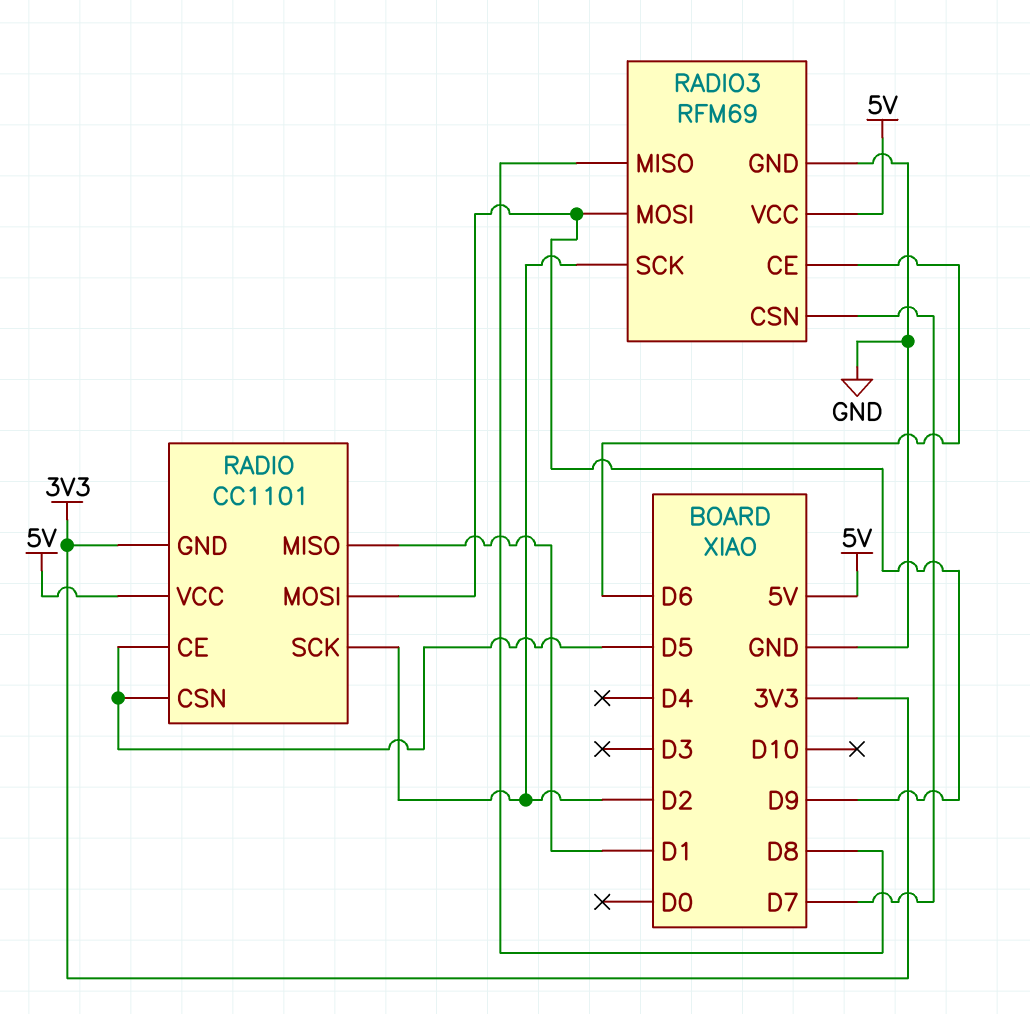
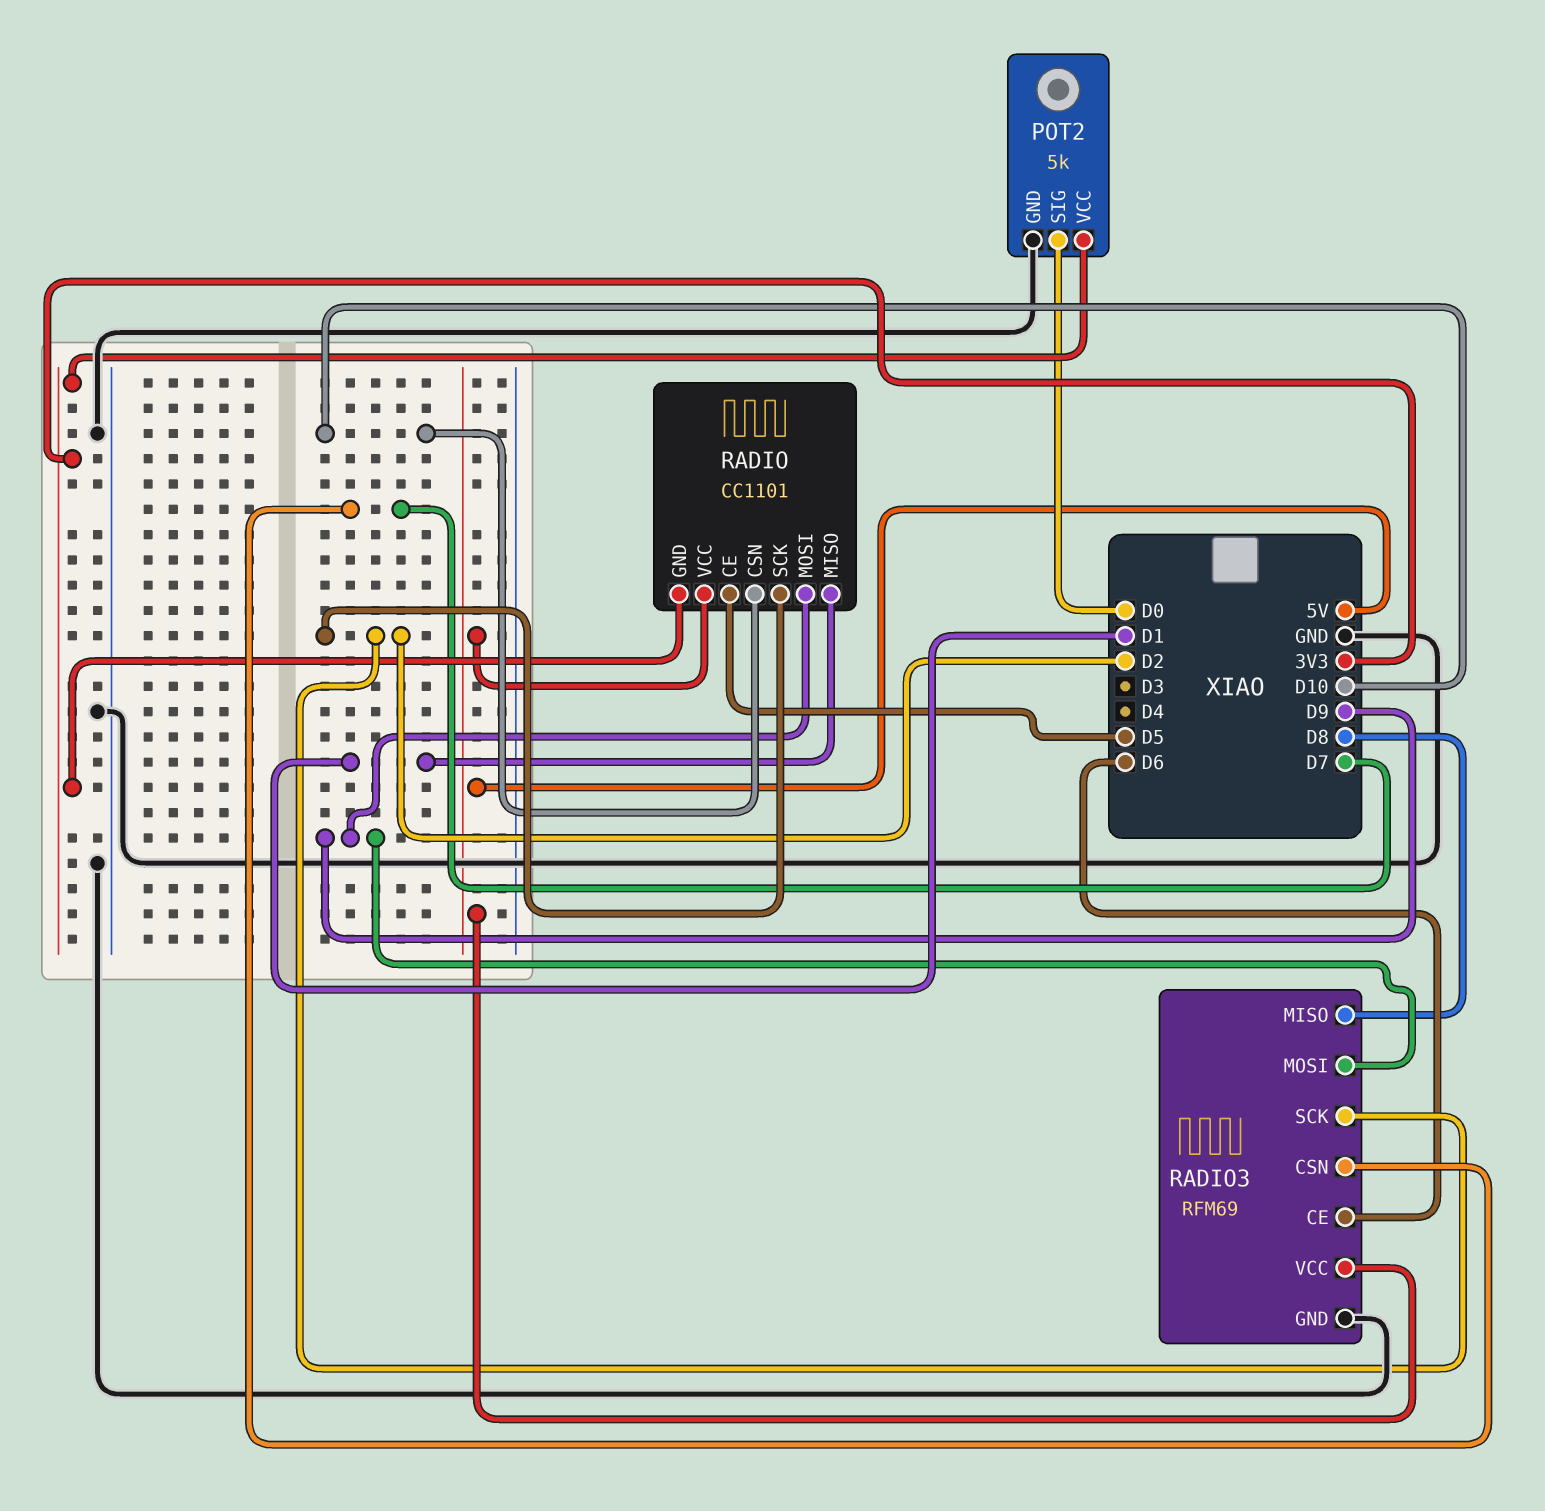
POT2: none -> 5k
POT2 pin GND: none -> GND
POT2 pin SIG: none -> D0
POT2 pin VCC: none -> 3V3
RADIO pin CSN: D5 -> D10

